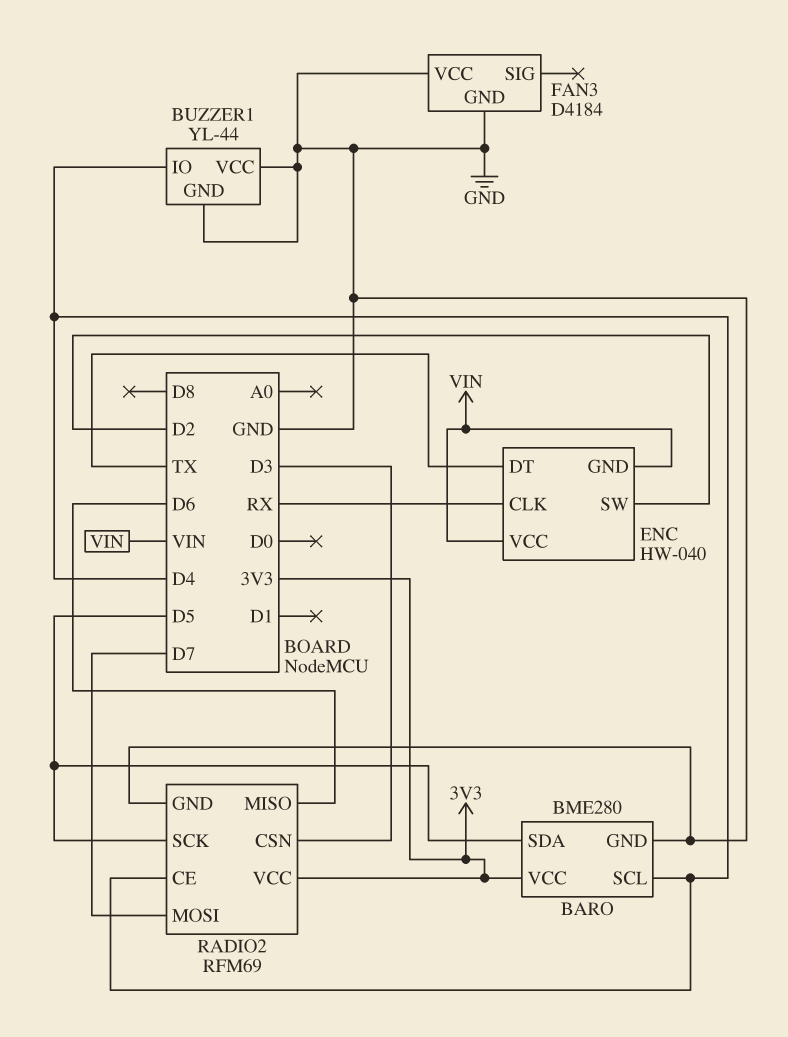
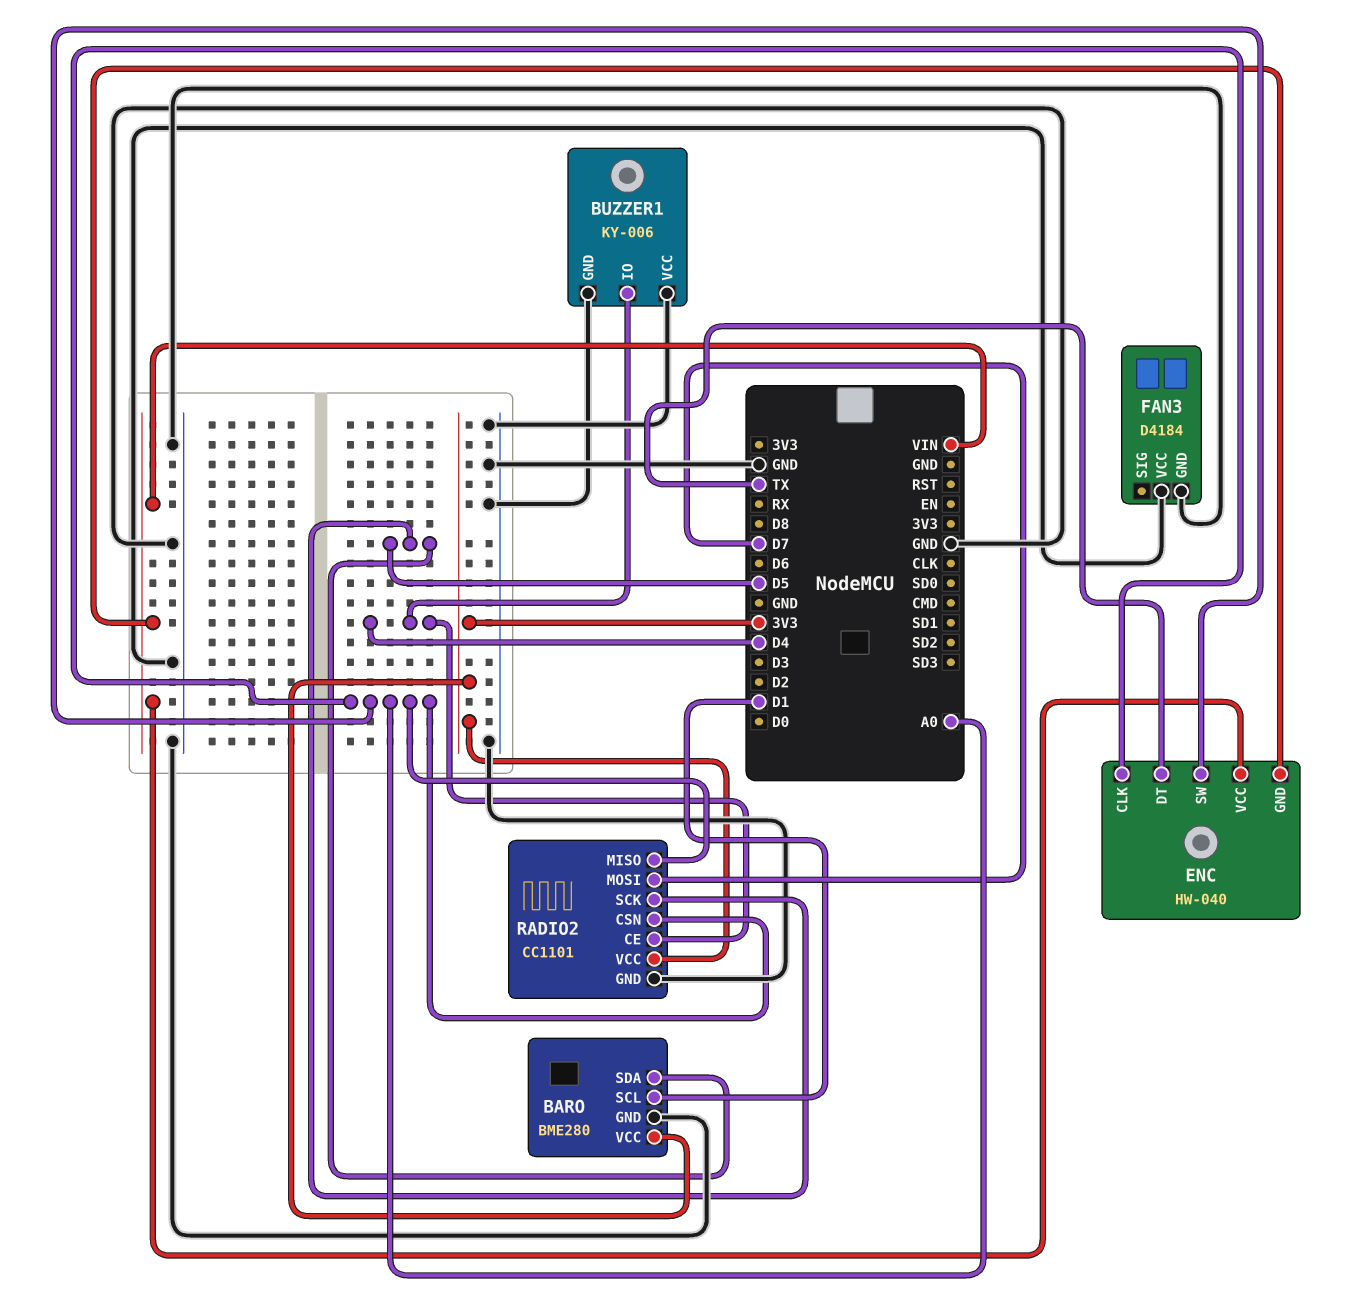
BARO pin SCL: D4 -> D1
BUZZER1: YL-44 -> KY-006
ENC pin CLK: RX -> A0
ENC pin SW: D2 -> A0
RADIO2: RFM69 -> CC1101
RADIO2 pin CSN: D3 -> A0
RADIO2 pin MISO: D6 -> A0

